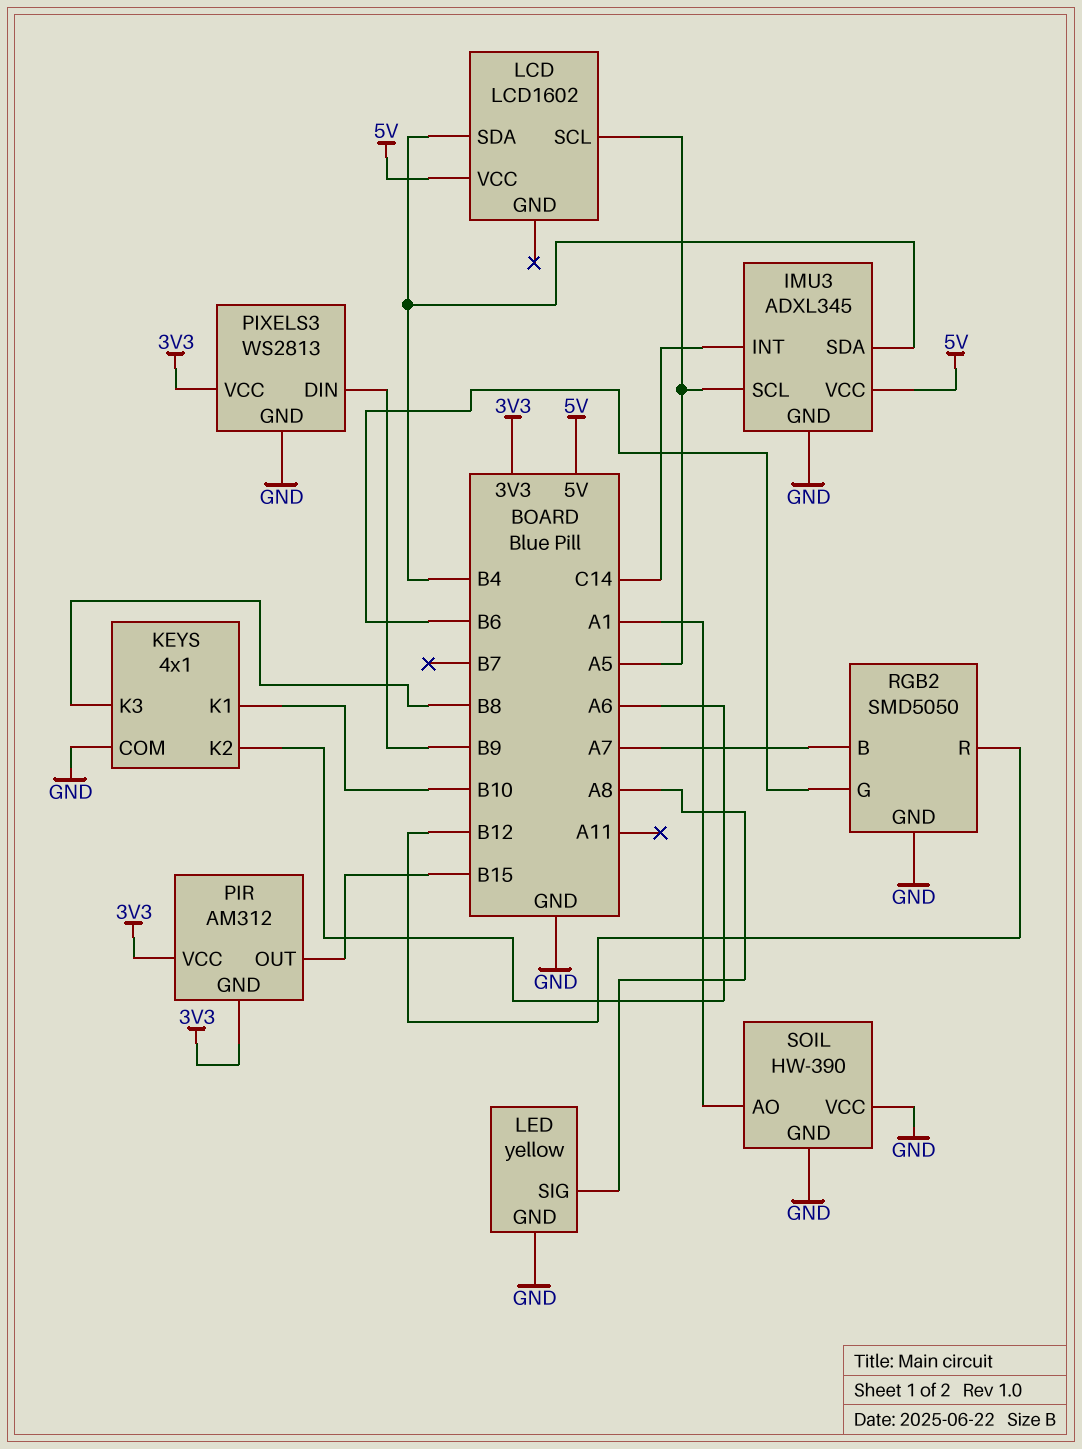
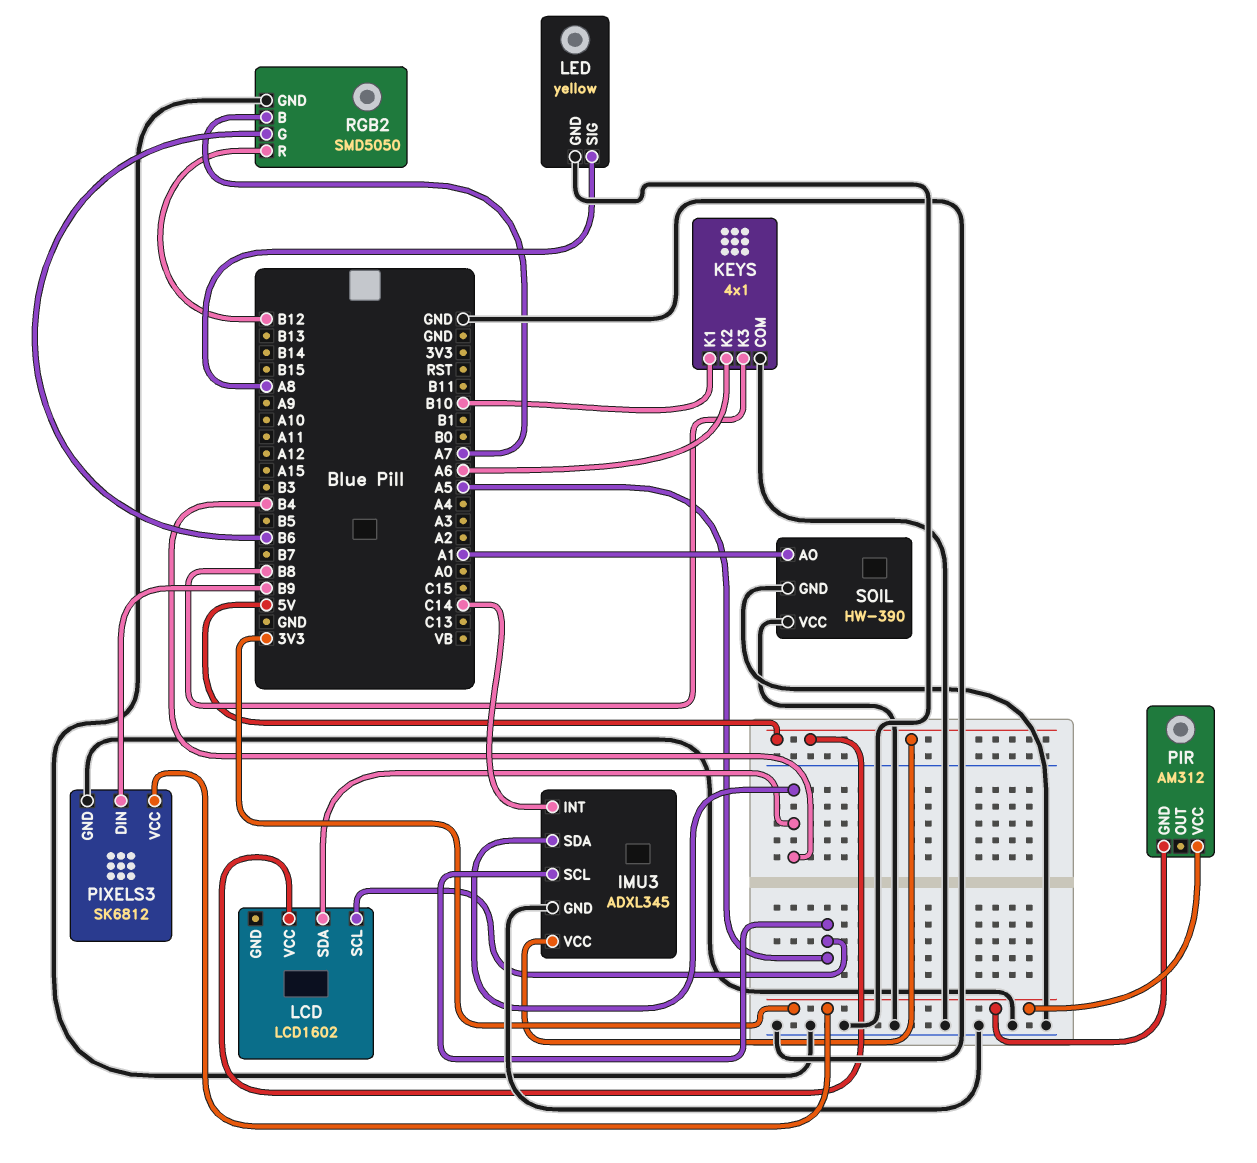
PIR pin OUT: B15 -> none
PIXELS3: WS2813 -> SK6812

